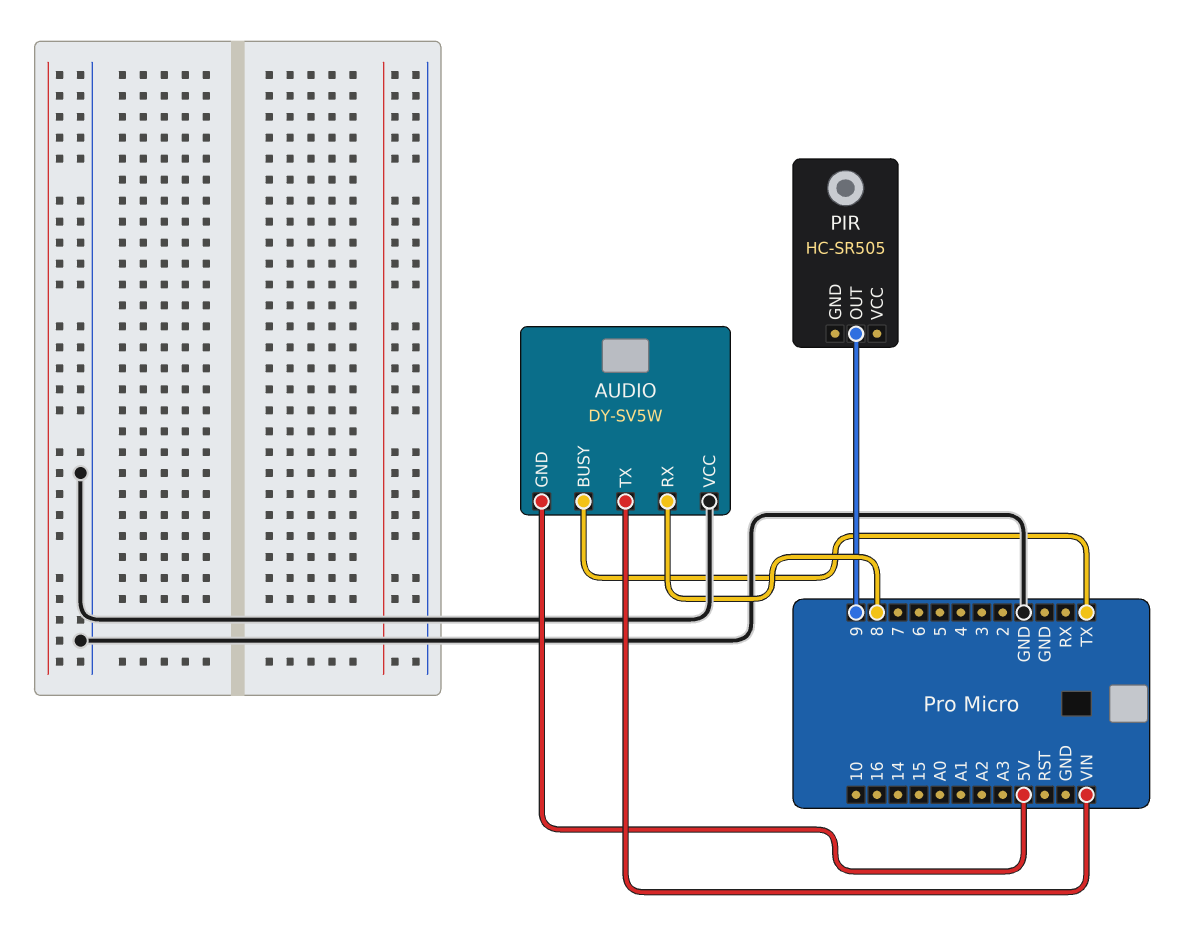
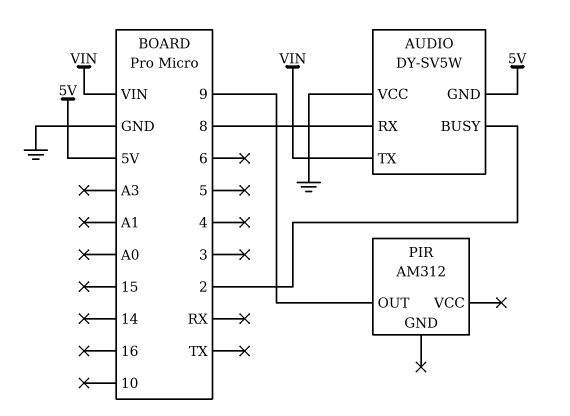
AUDIO pin BUSY: TX -> 2
PIR: HC-SR505 -> AM312

